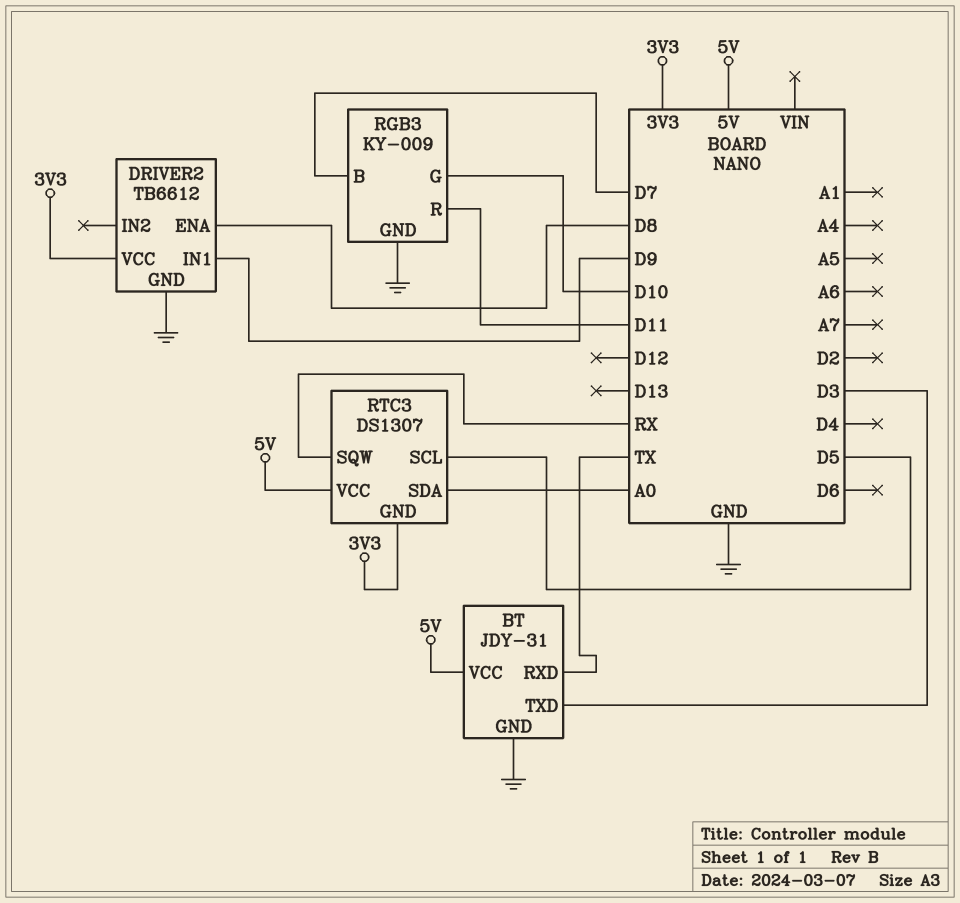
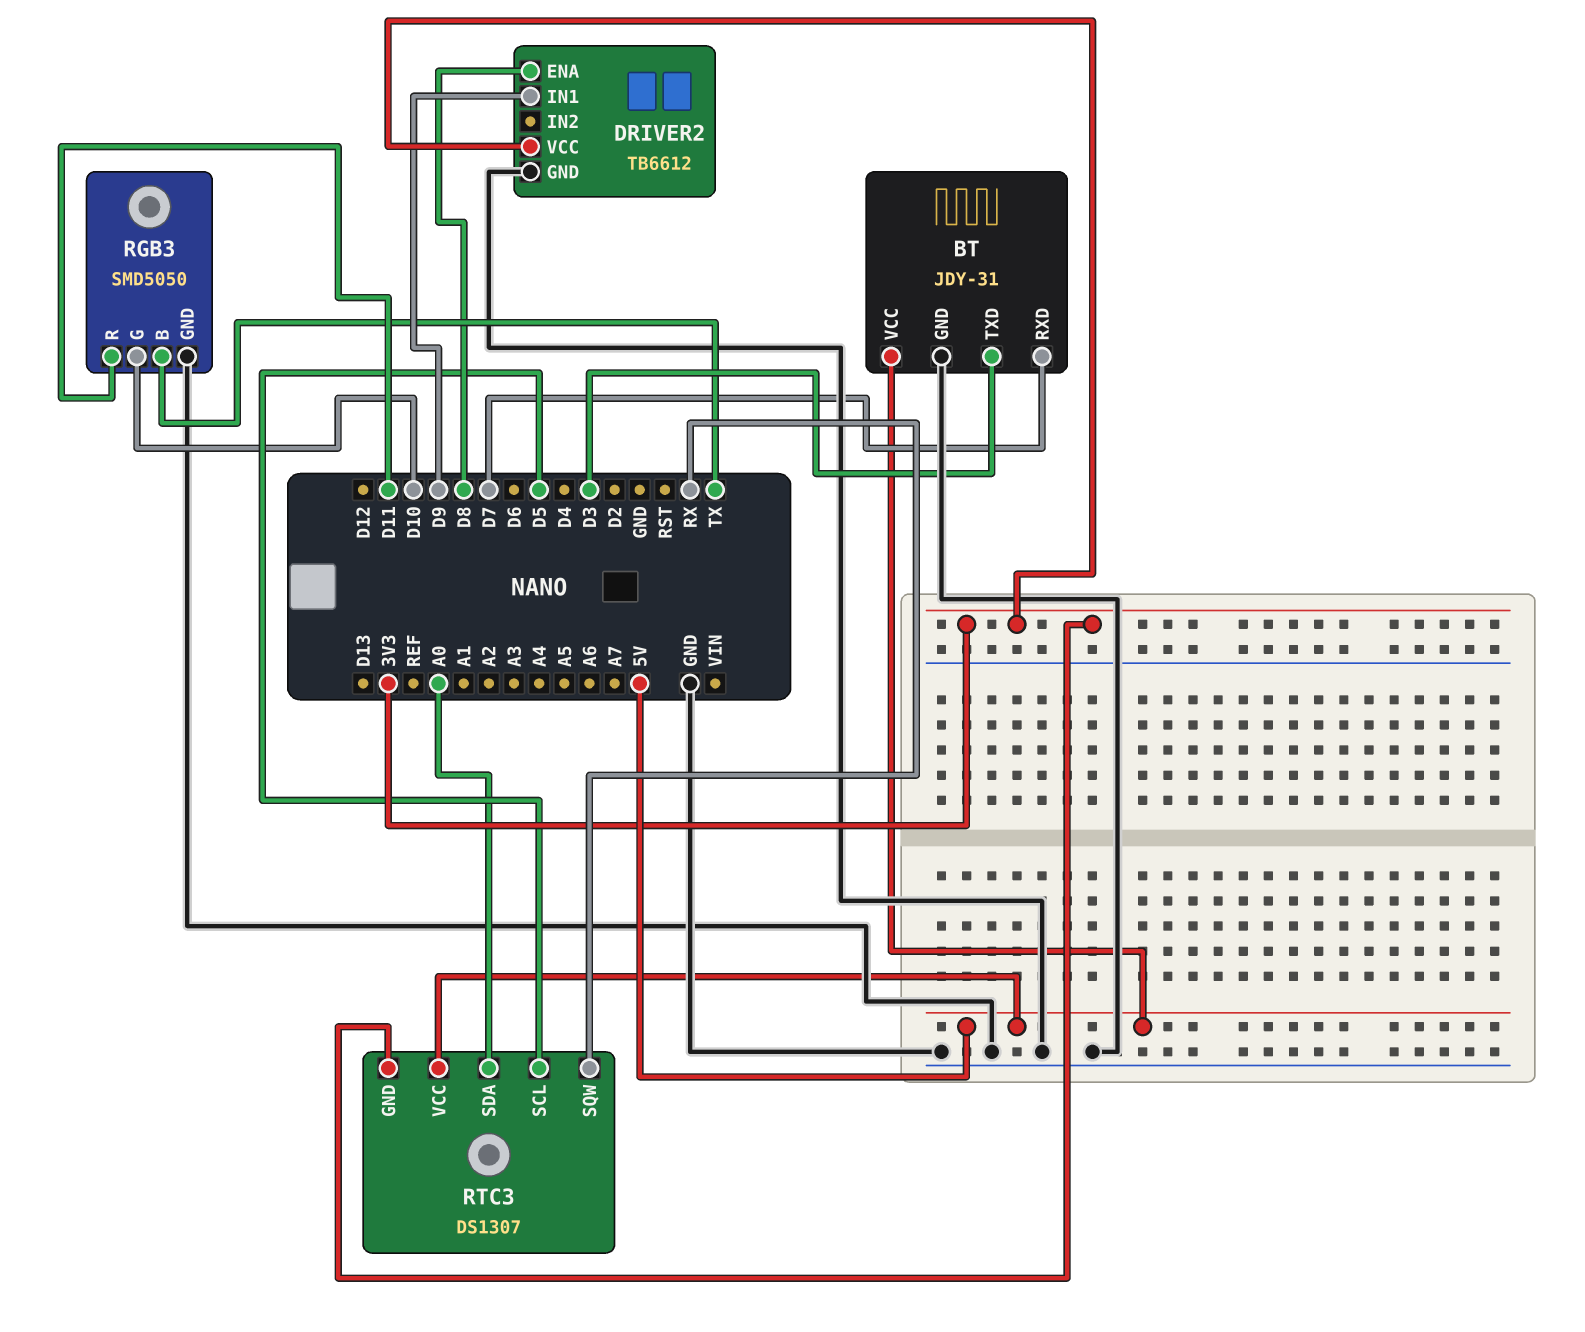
BT pin RXD: TX -> D7
RGB3: KY-009 -> SMD5050
RGB3 pin B: D7 -> TX

